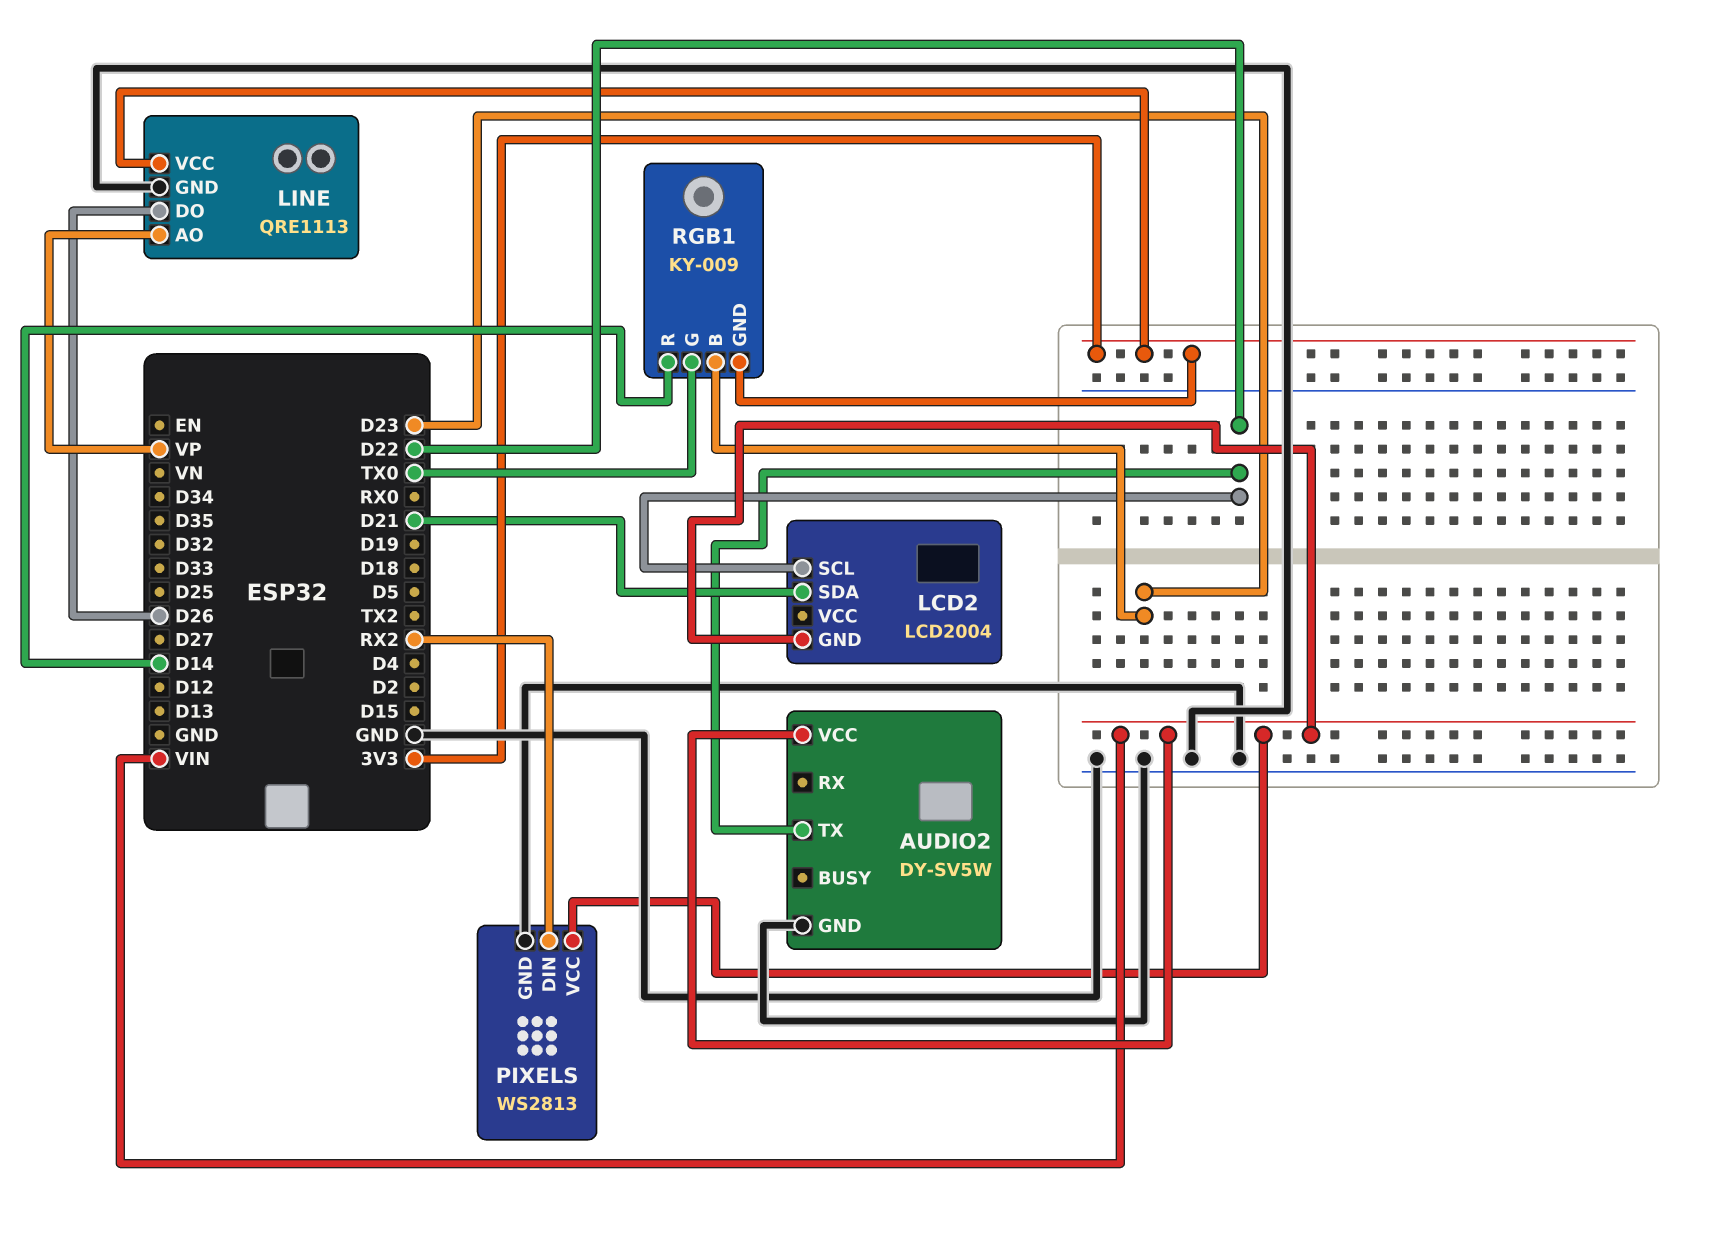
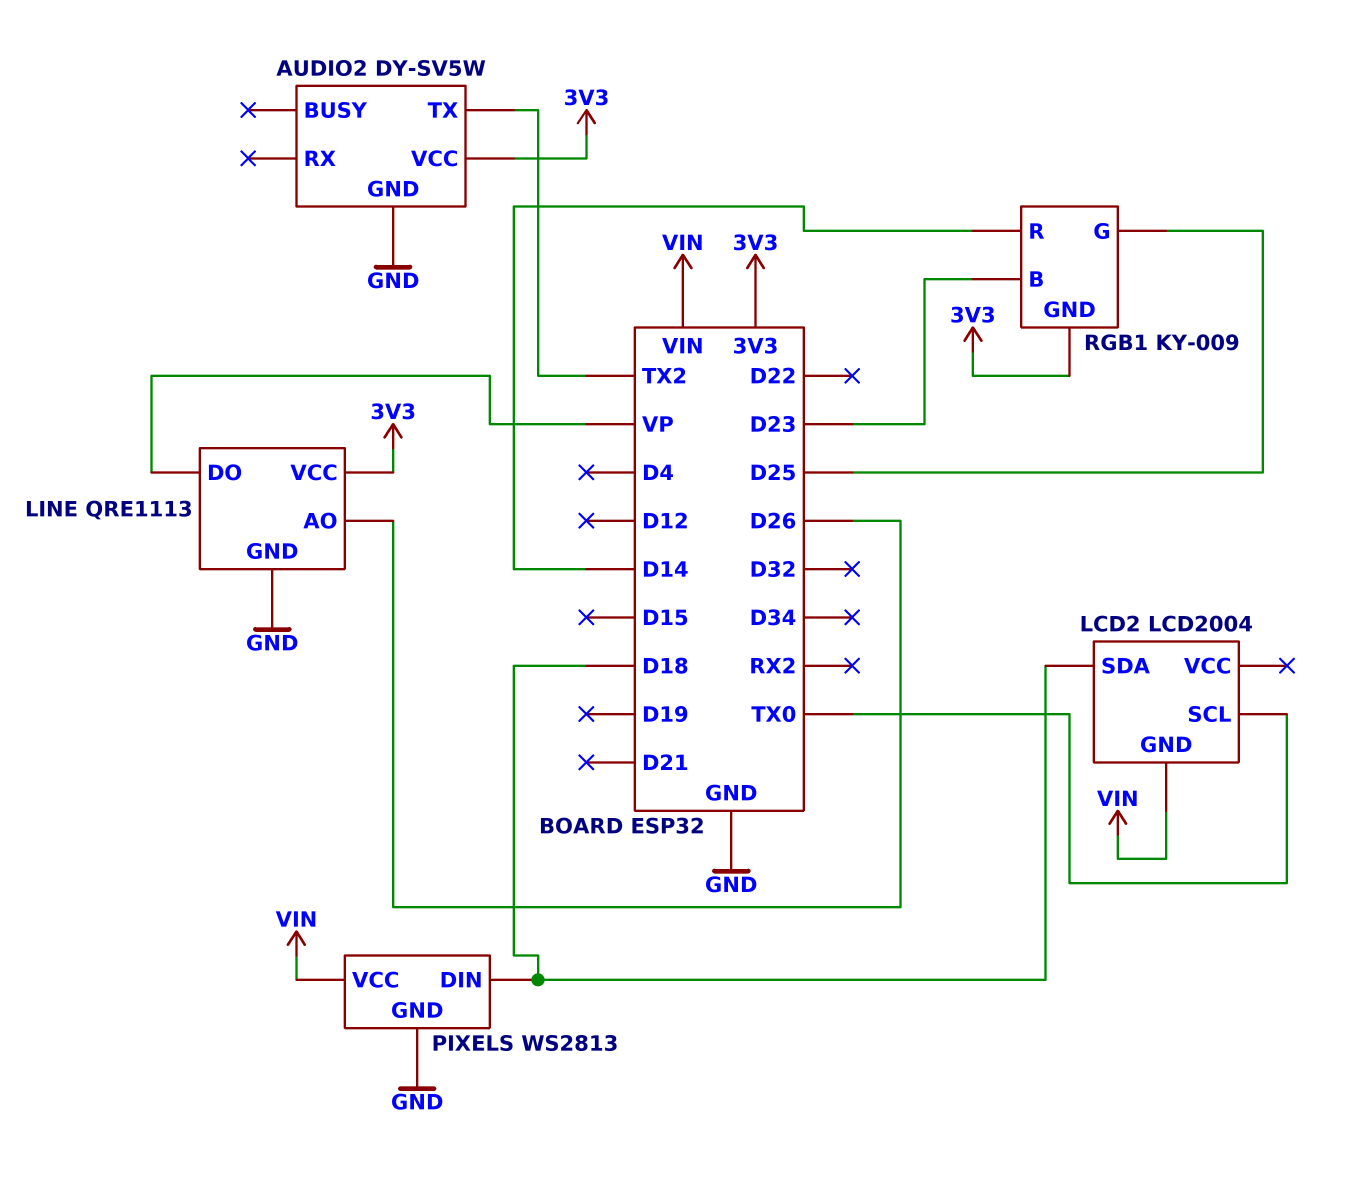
AUDIO2 pin TX: D22 -> TX2
AUDIO2 pin VCC: VIN -> 3V3
LCD2 pin SCL: D22 -> TX0
LCD2 pin SDA: D21 -> D18
LINE pin AO: VP -> D26
LINE pin DO: D26 -> VP
PIXELS pin DIN: RX2 -> D18
RGB1 pin G: TX0 -> D25

